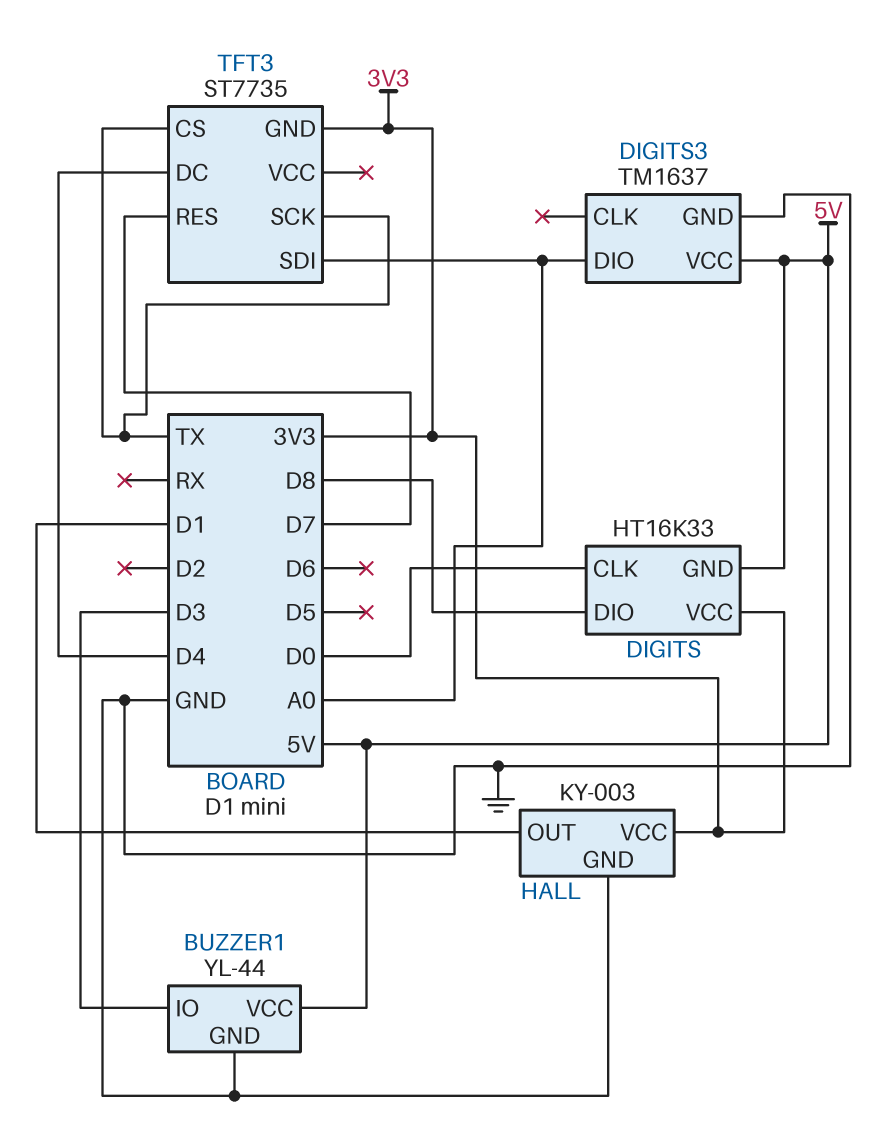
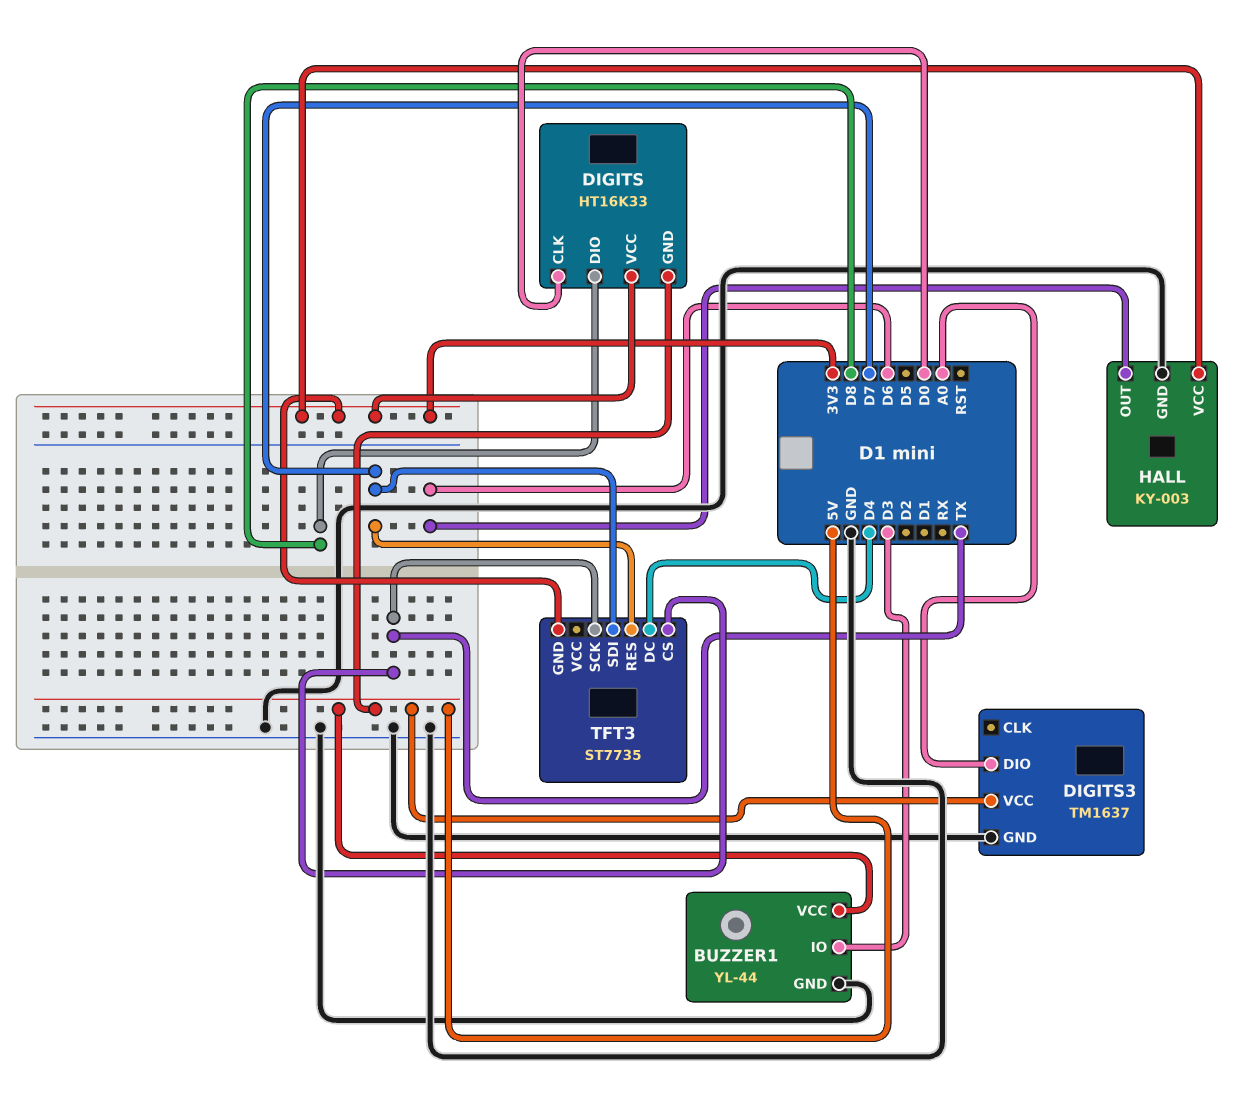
HALL pin OUT: D1 -> D6
TFT3 pin SDI: A0 -> D7

